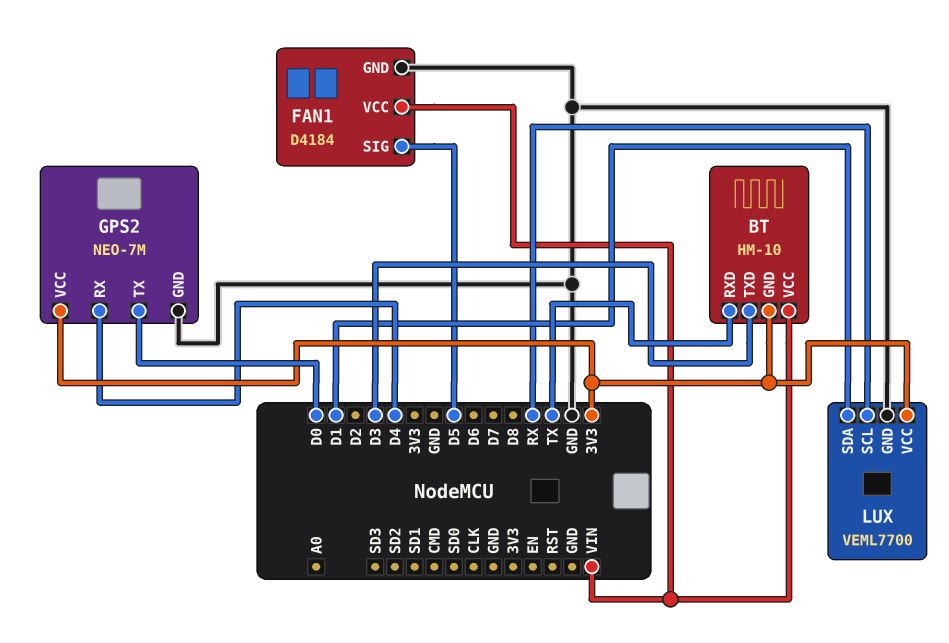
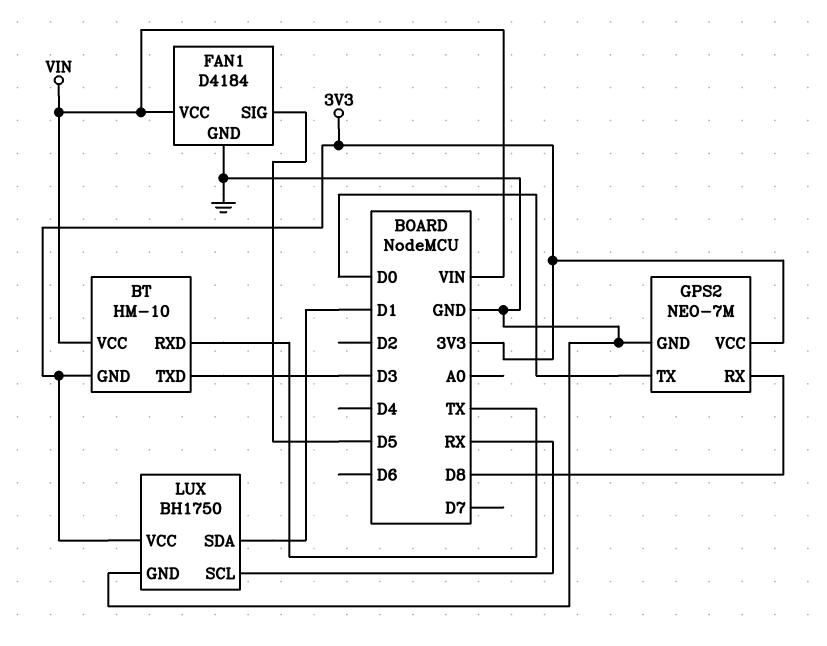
GPS2 pin RX: D4 -> D8
LUX: VEML7700 -> BH1750

